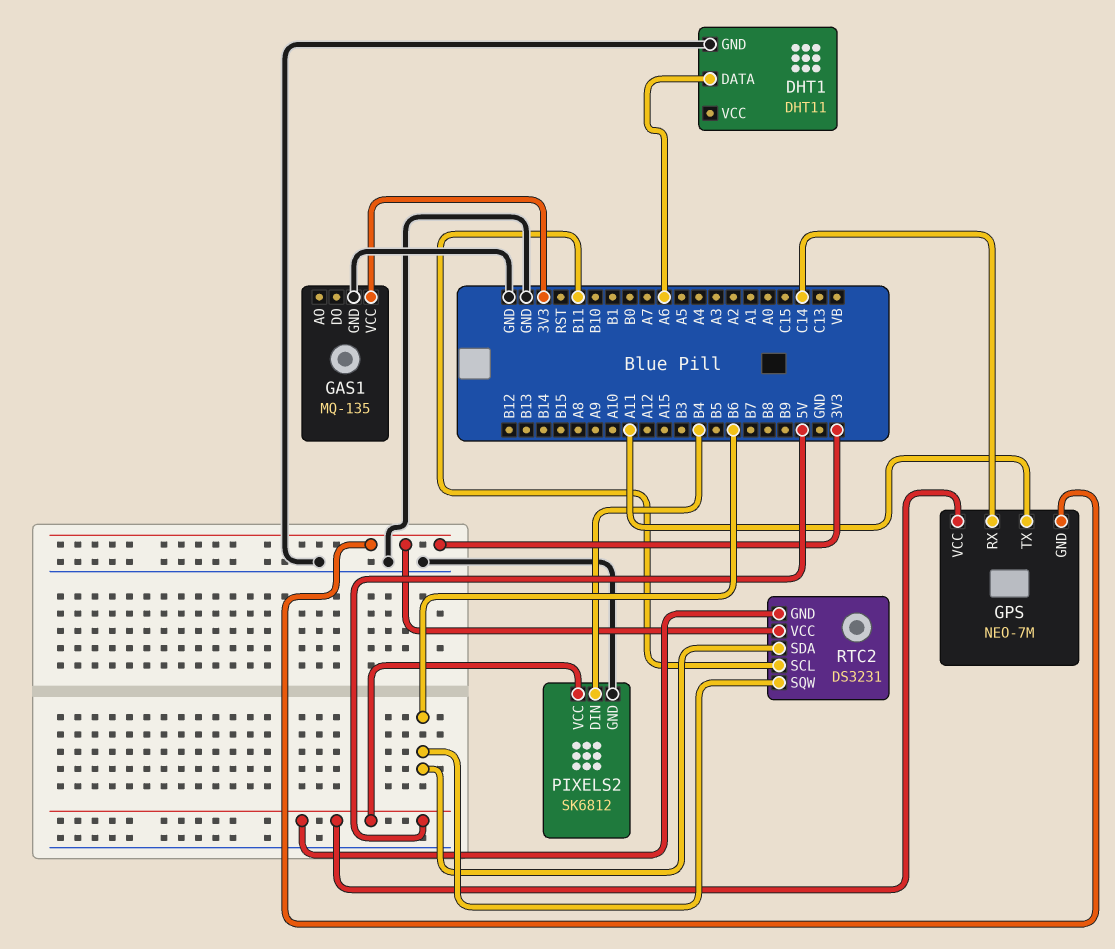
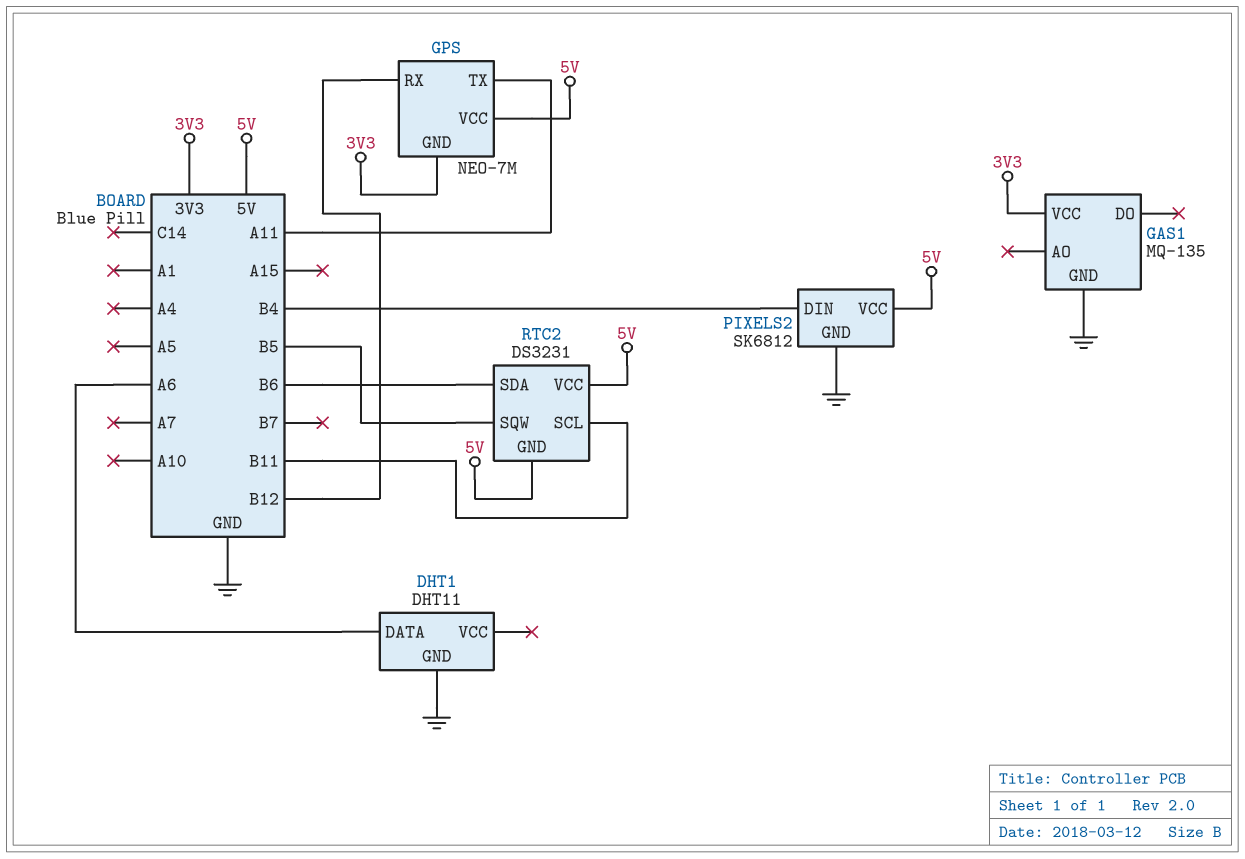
GPS pin RX: C14 -> B12
RTC2 pin SQW: B6 -> B5
RTC2 pin VCC: 3V3 -> 5V

